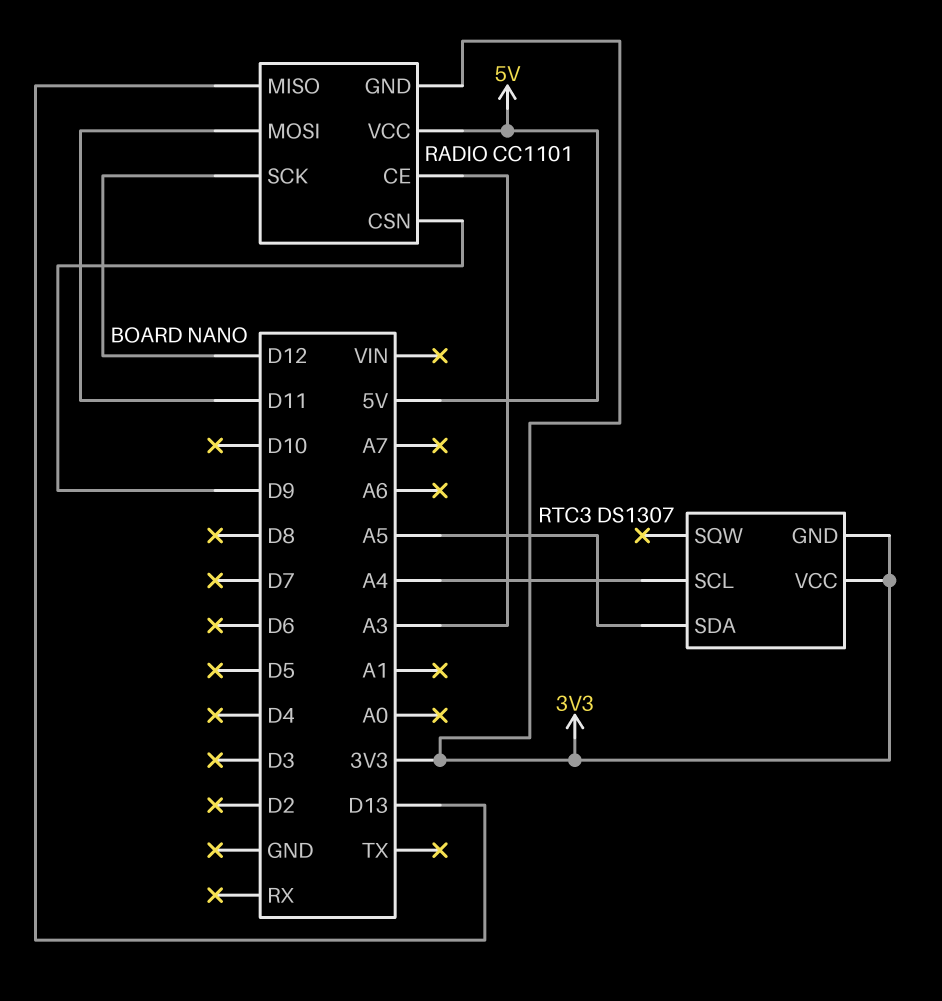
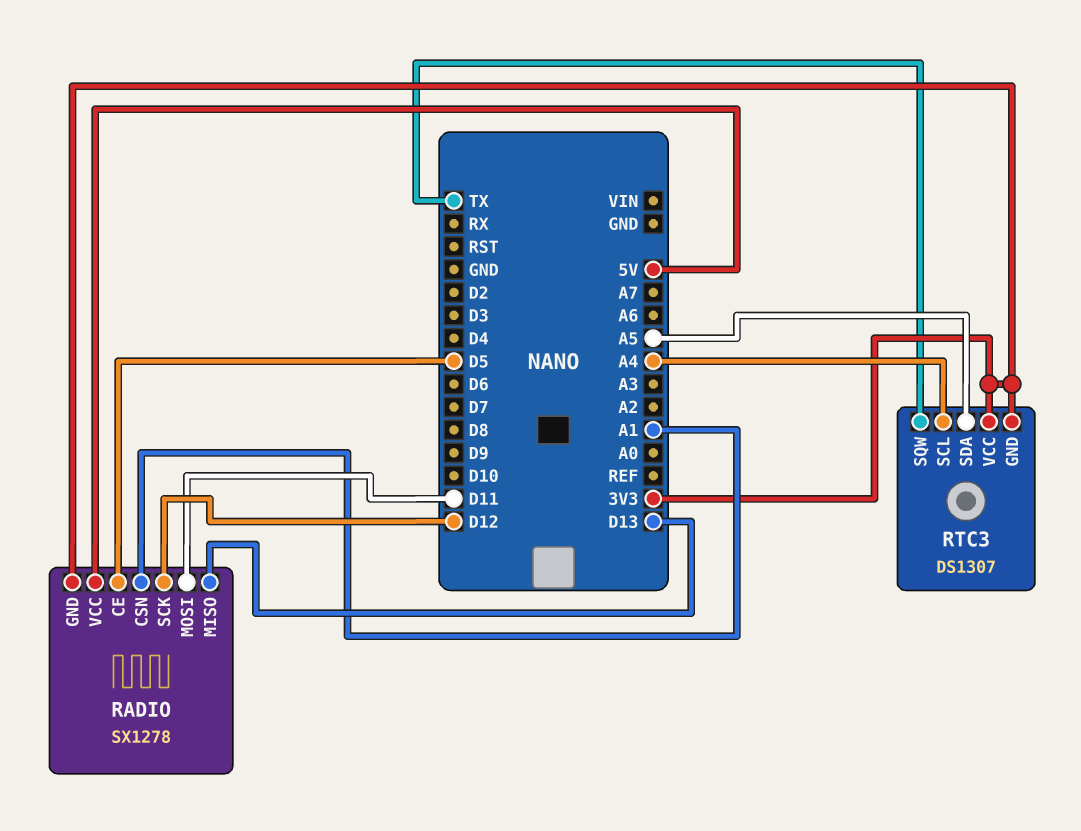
RADIO: CC1101 -> SX1278
RADIO pin CE: A3 -> D5
RADIO pin CSN: D9 -> A1
RTC3 pin SQW: none -> TX

